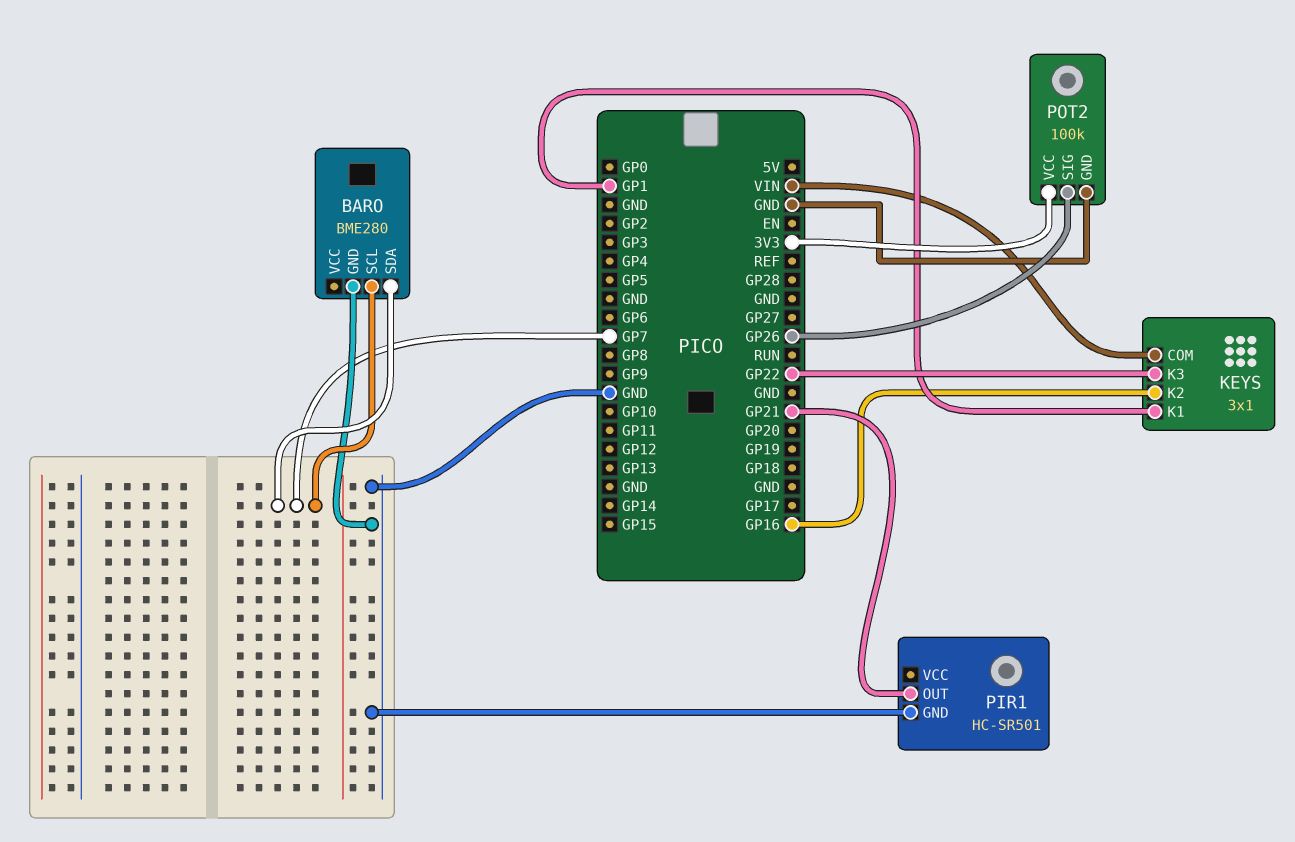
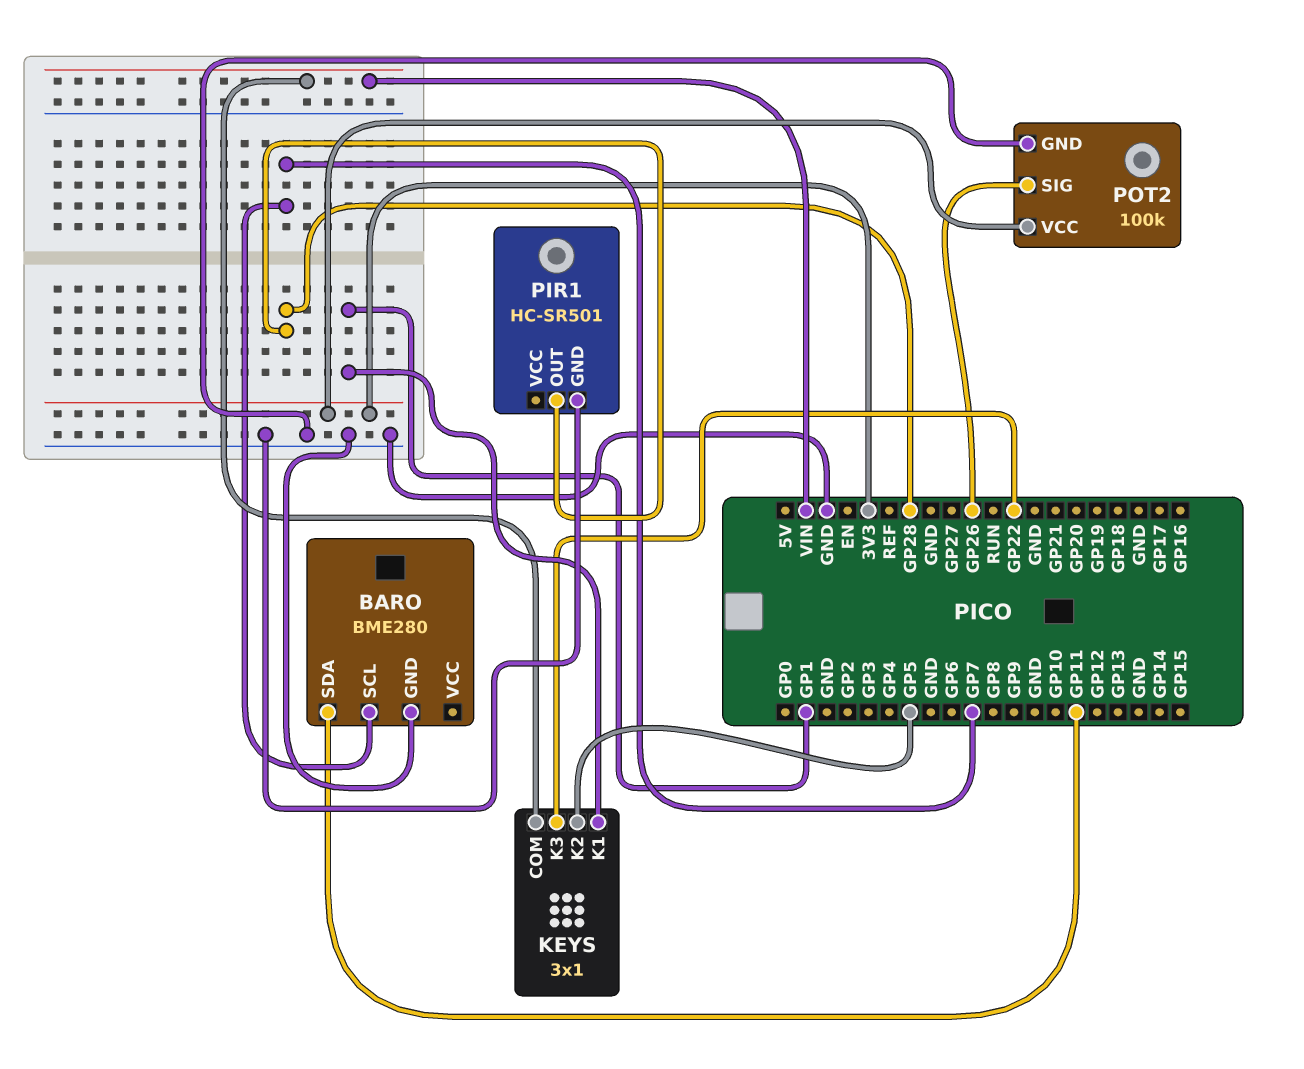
BARO pin SDA: GP7 -> GP11
KEYS pin K2: GP16 -> GP5
PIR1 pin OUT: GP21 -> GP28

